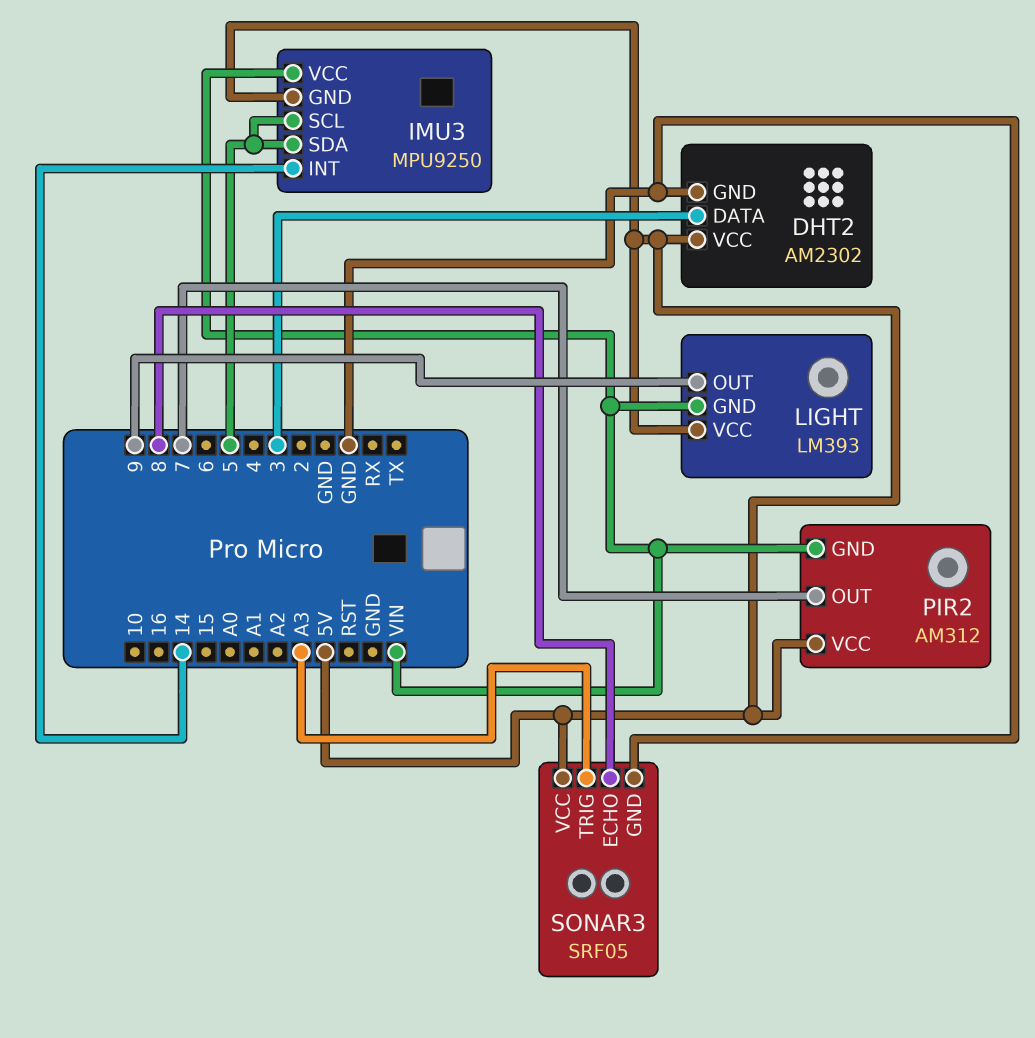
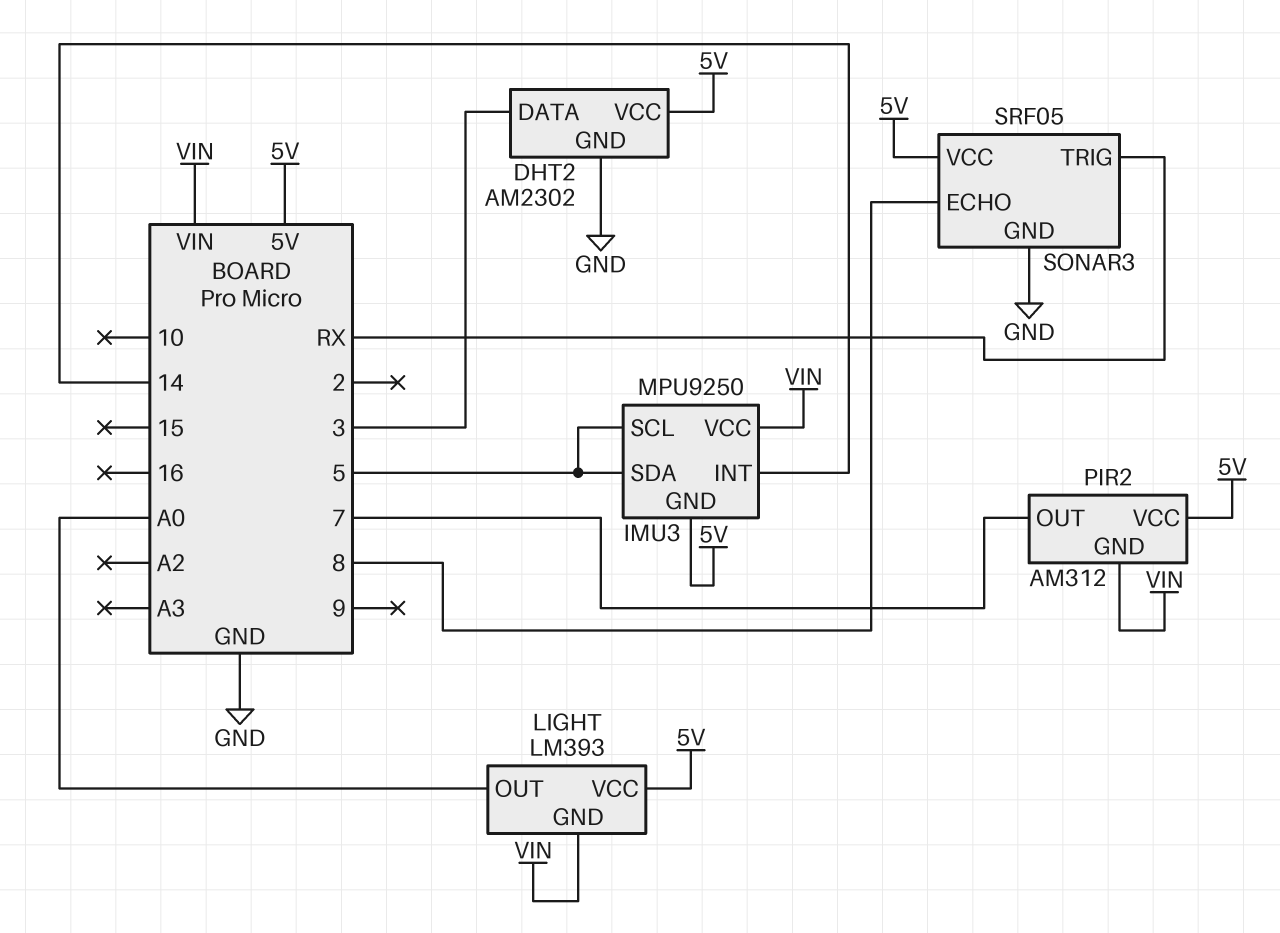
LIGHT pin OUT: 9 -> A0
SONAR3 pin TRIG: A3 -> RX

